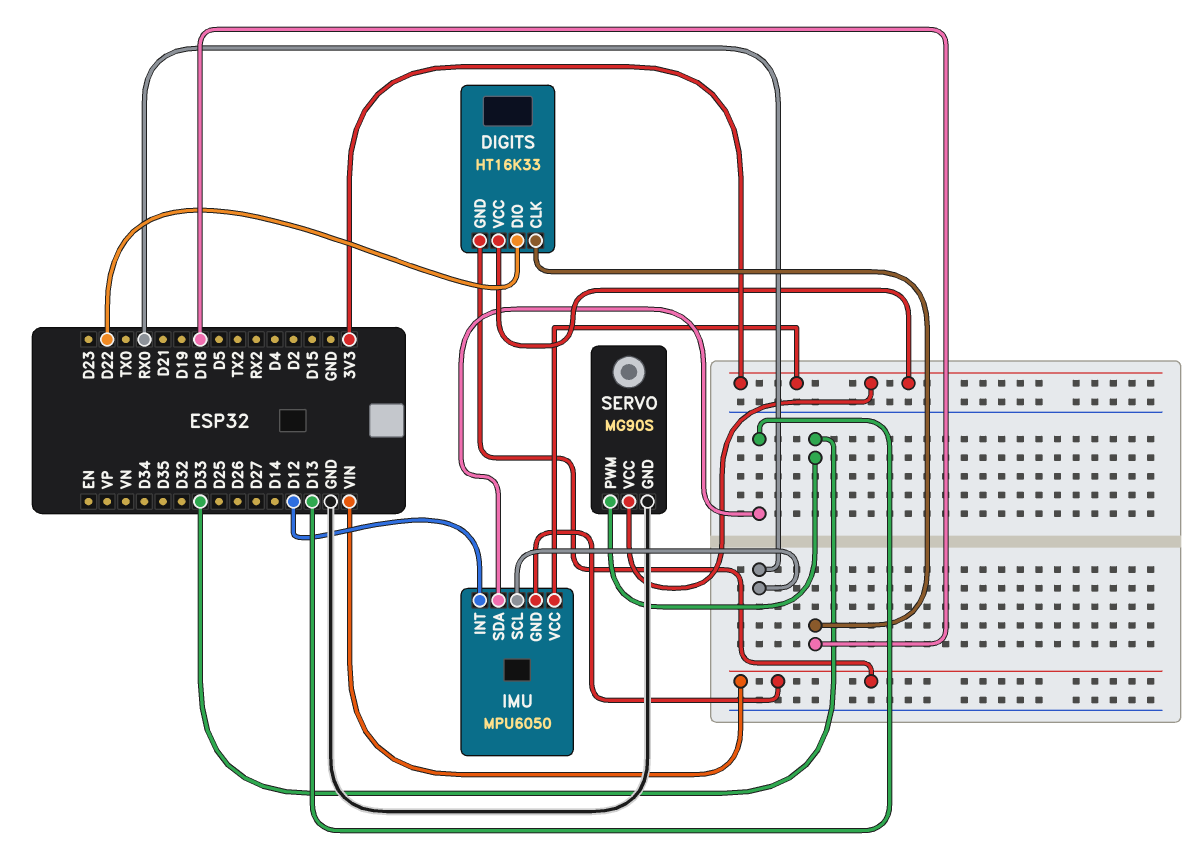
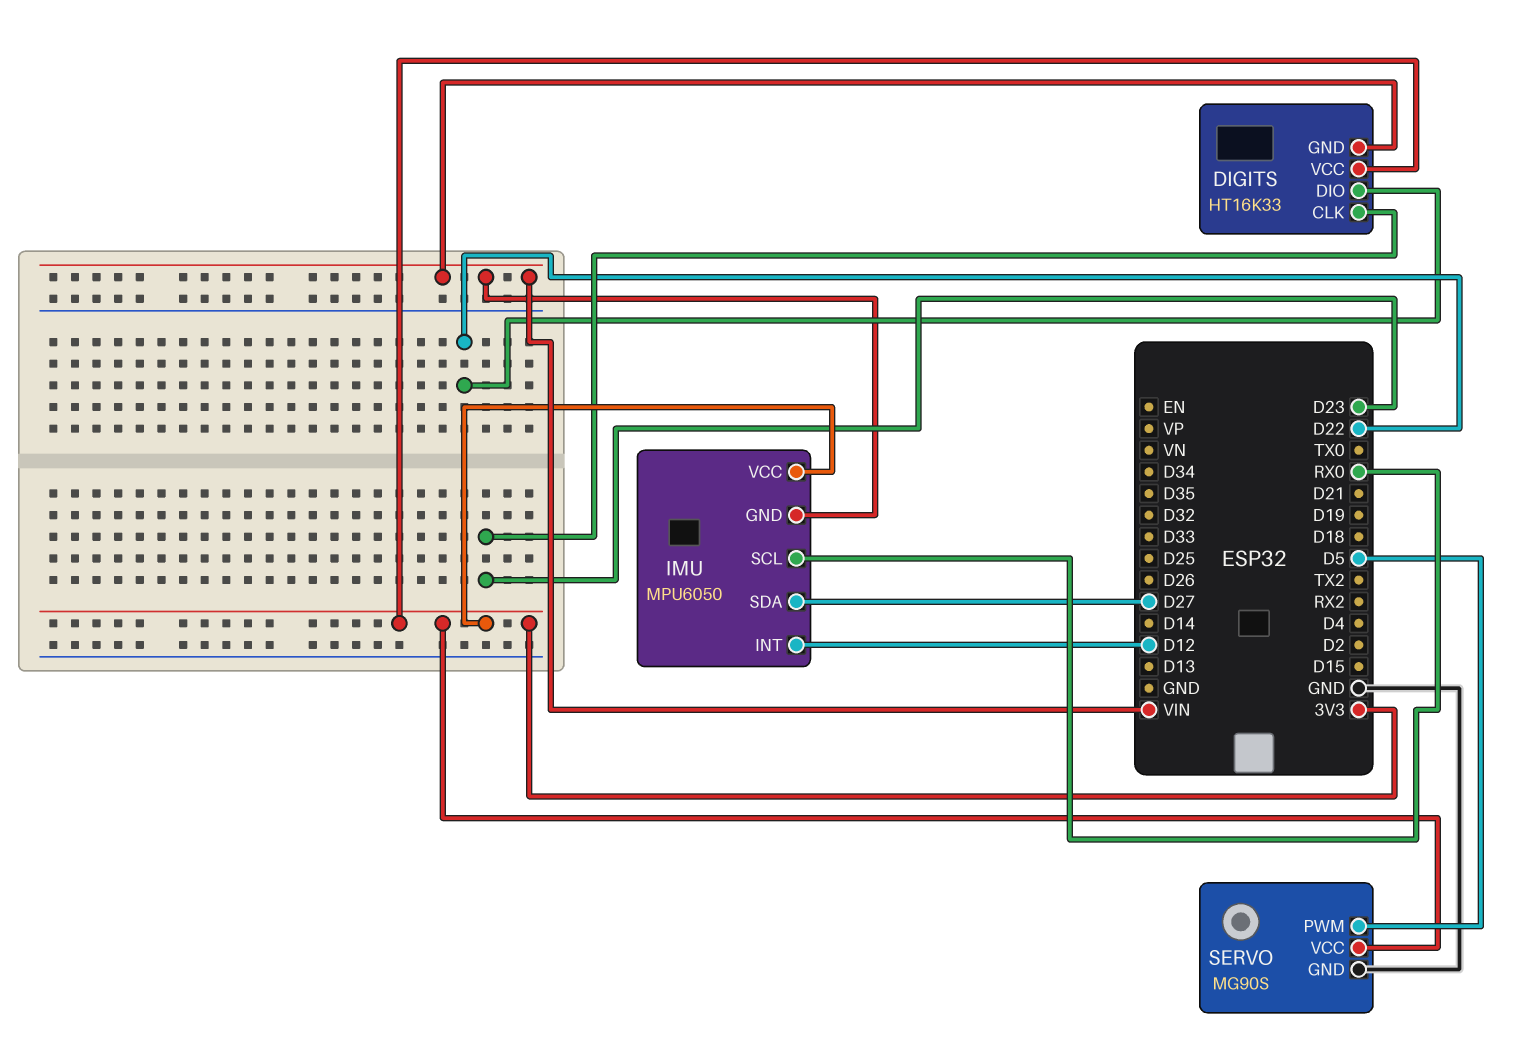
DIGITS pin CLK: D18 -> D23
IMU pin SDA: D13 -> D27
SERVO pin PWM: D33 -> D5

